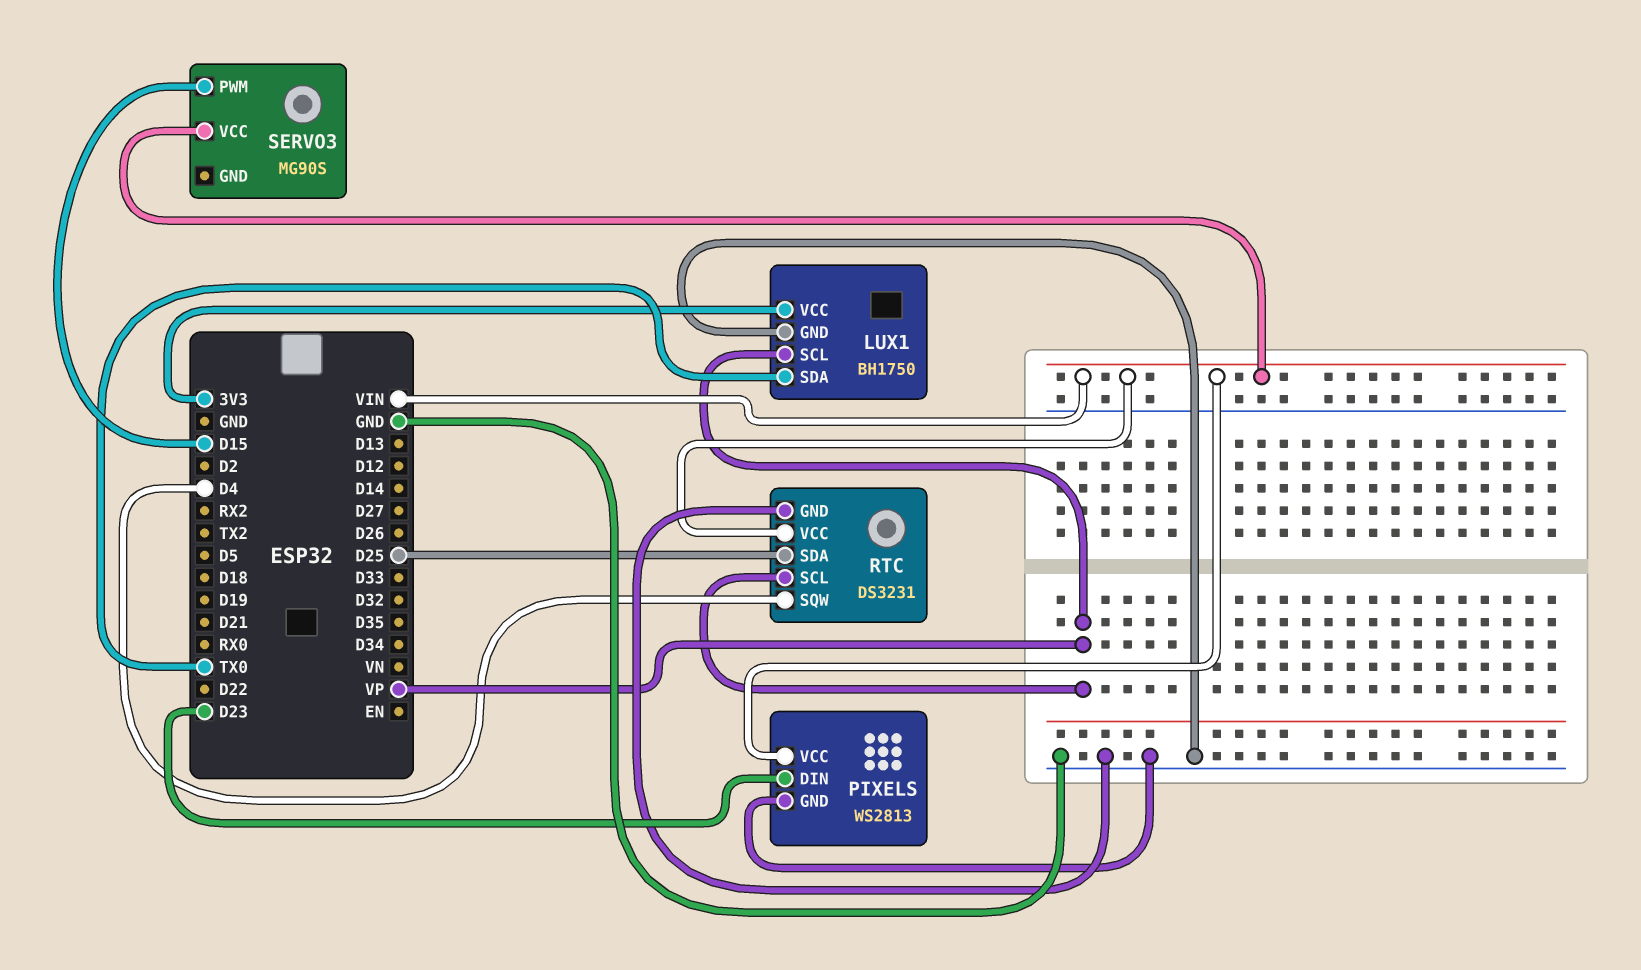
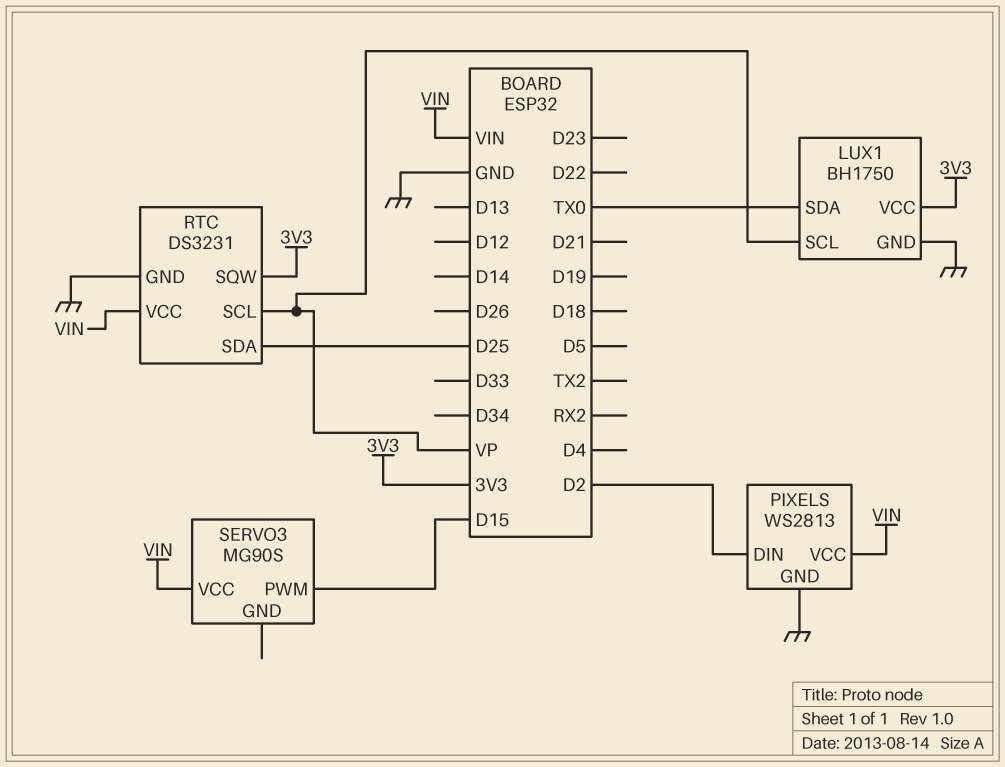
PIXELS pin DIN: D23 -> D2
RTC pin SQW: D4 -> 3V3

